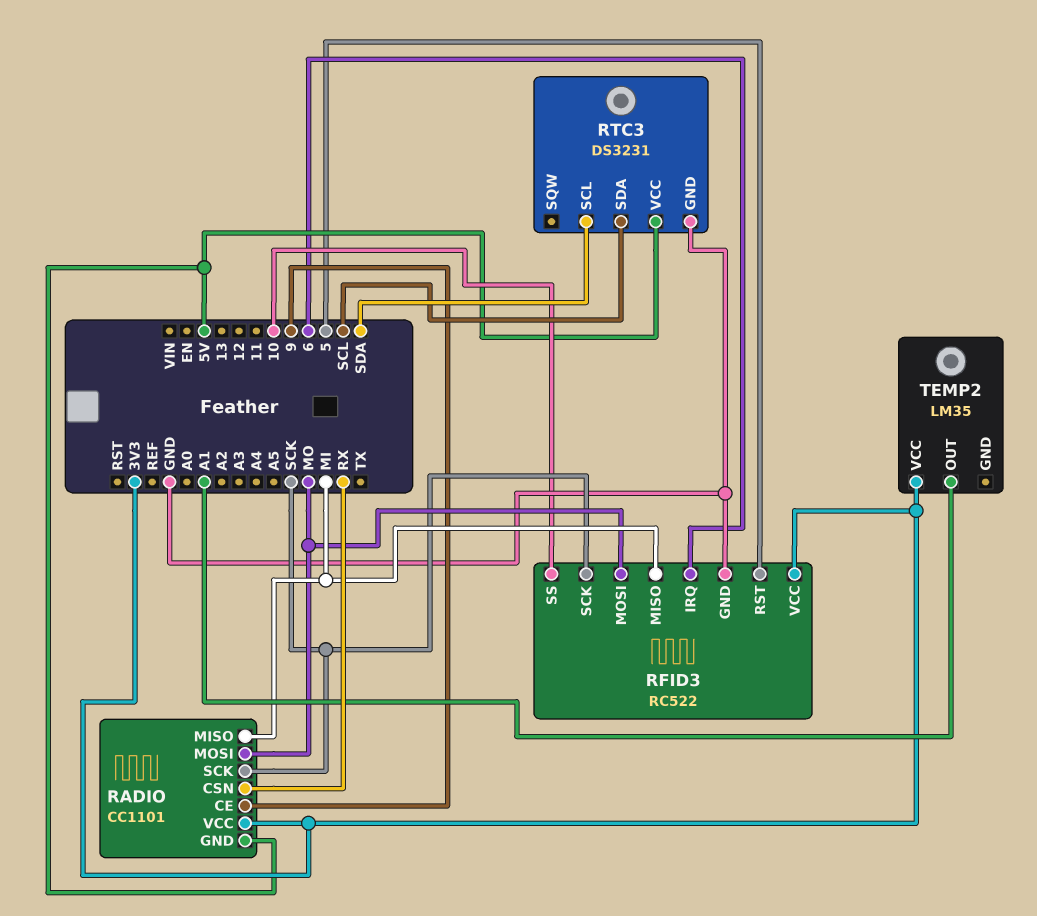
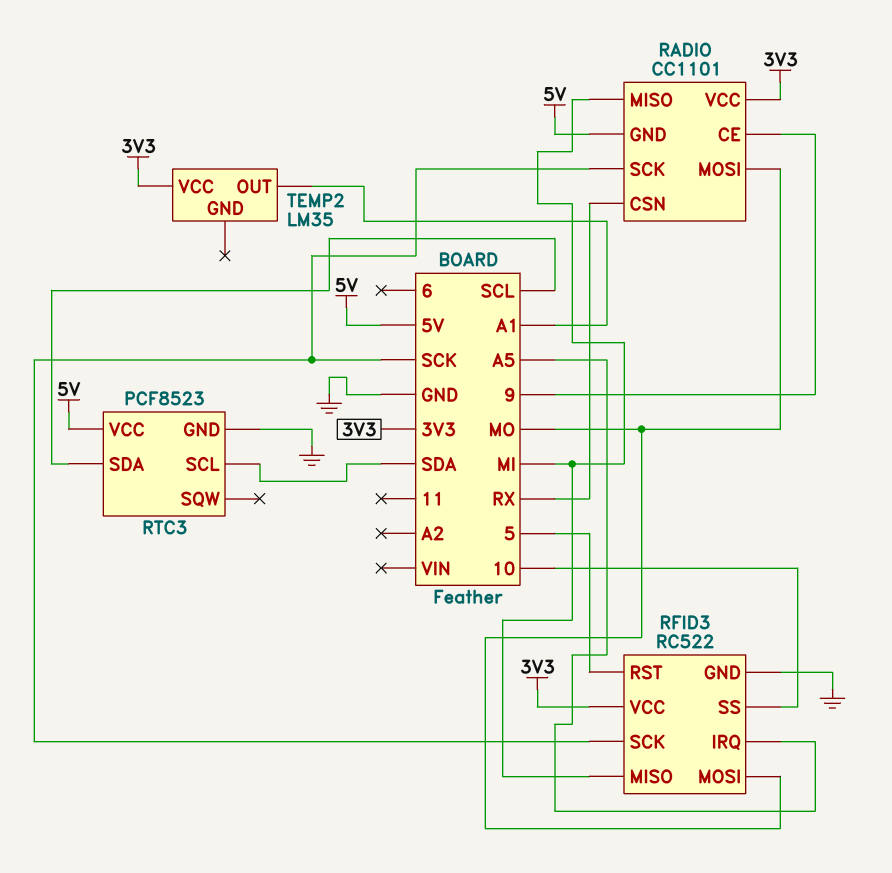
RFID3 pin IRQ: 6 -> A5
RTC3: DS3231 -> PCF8523

